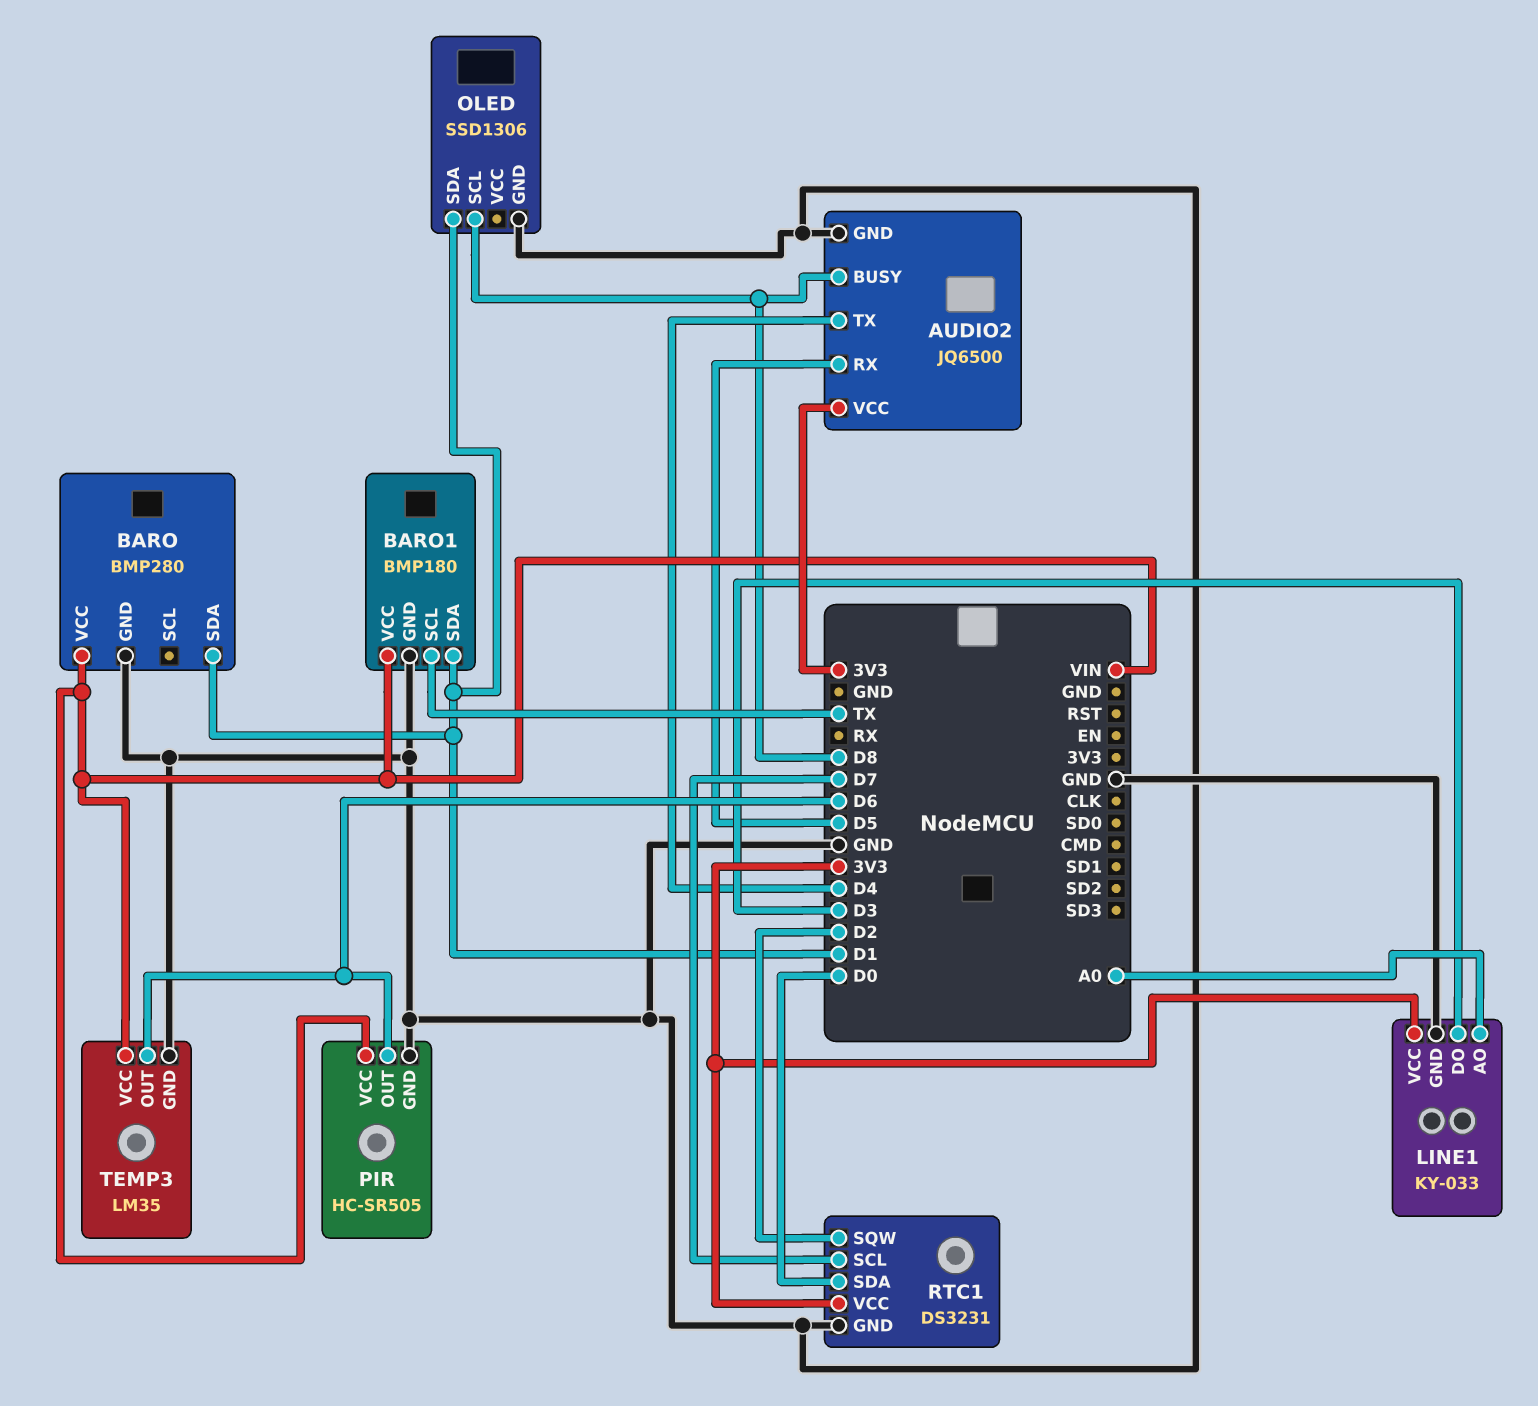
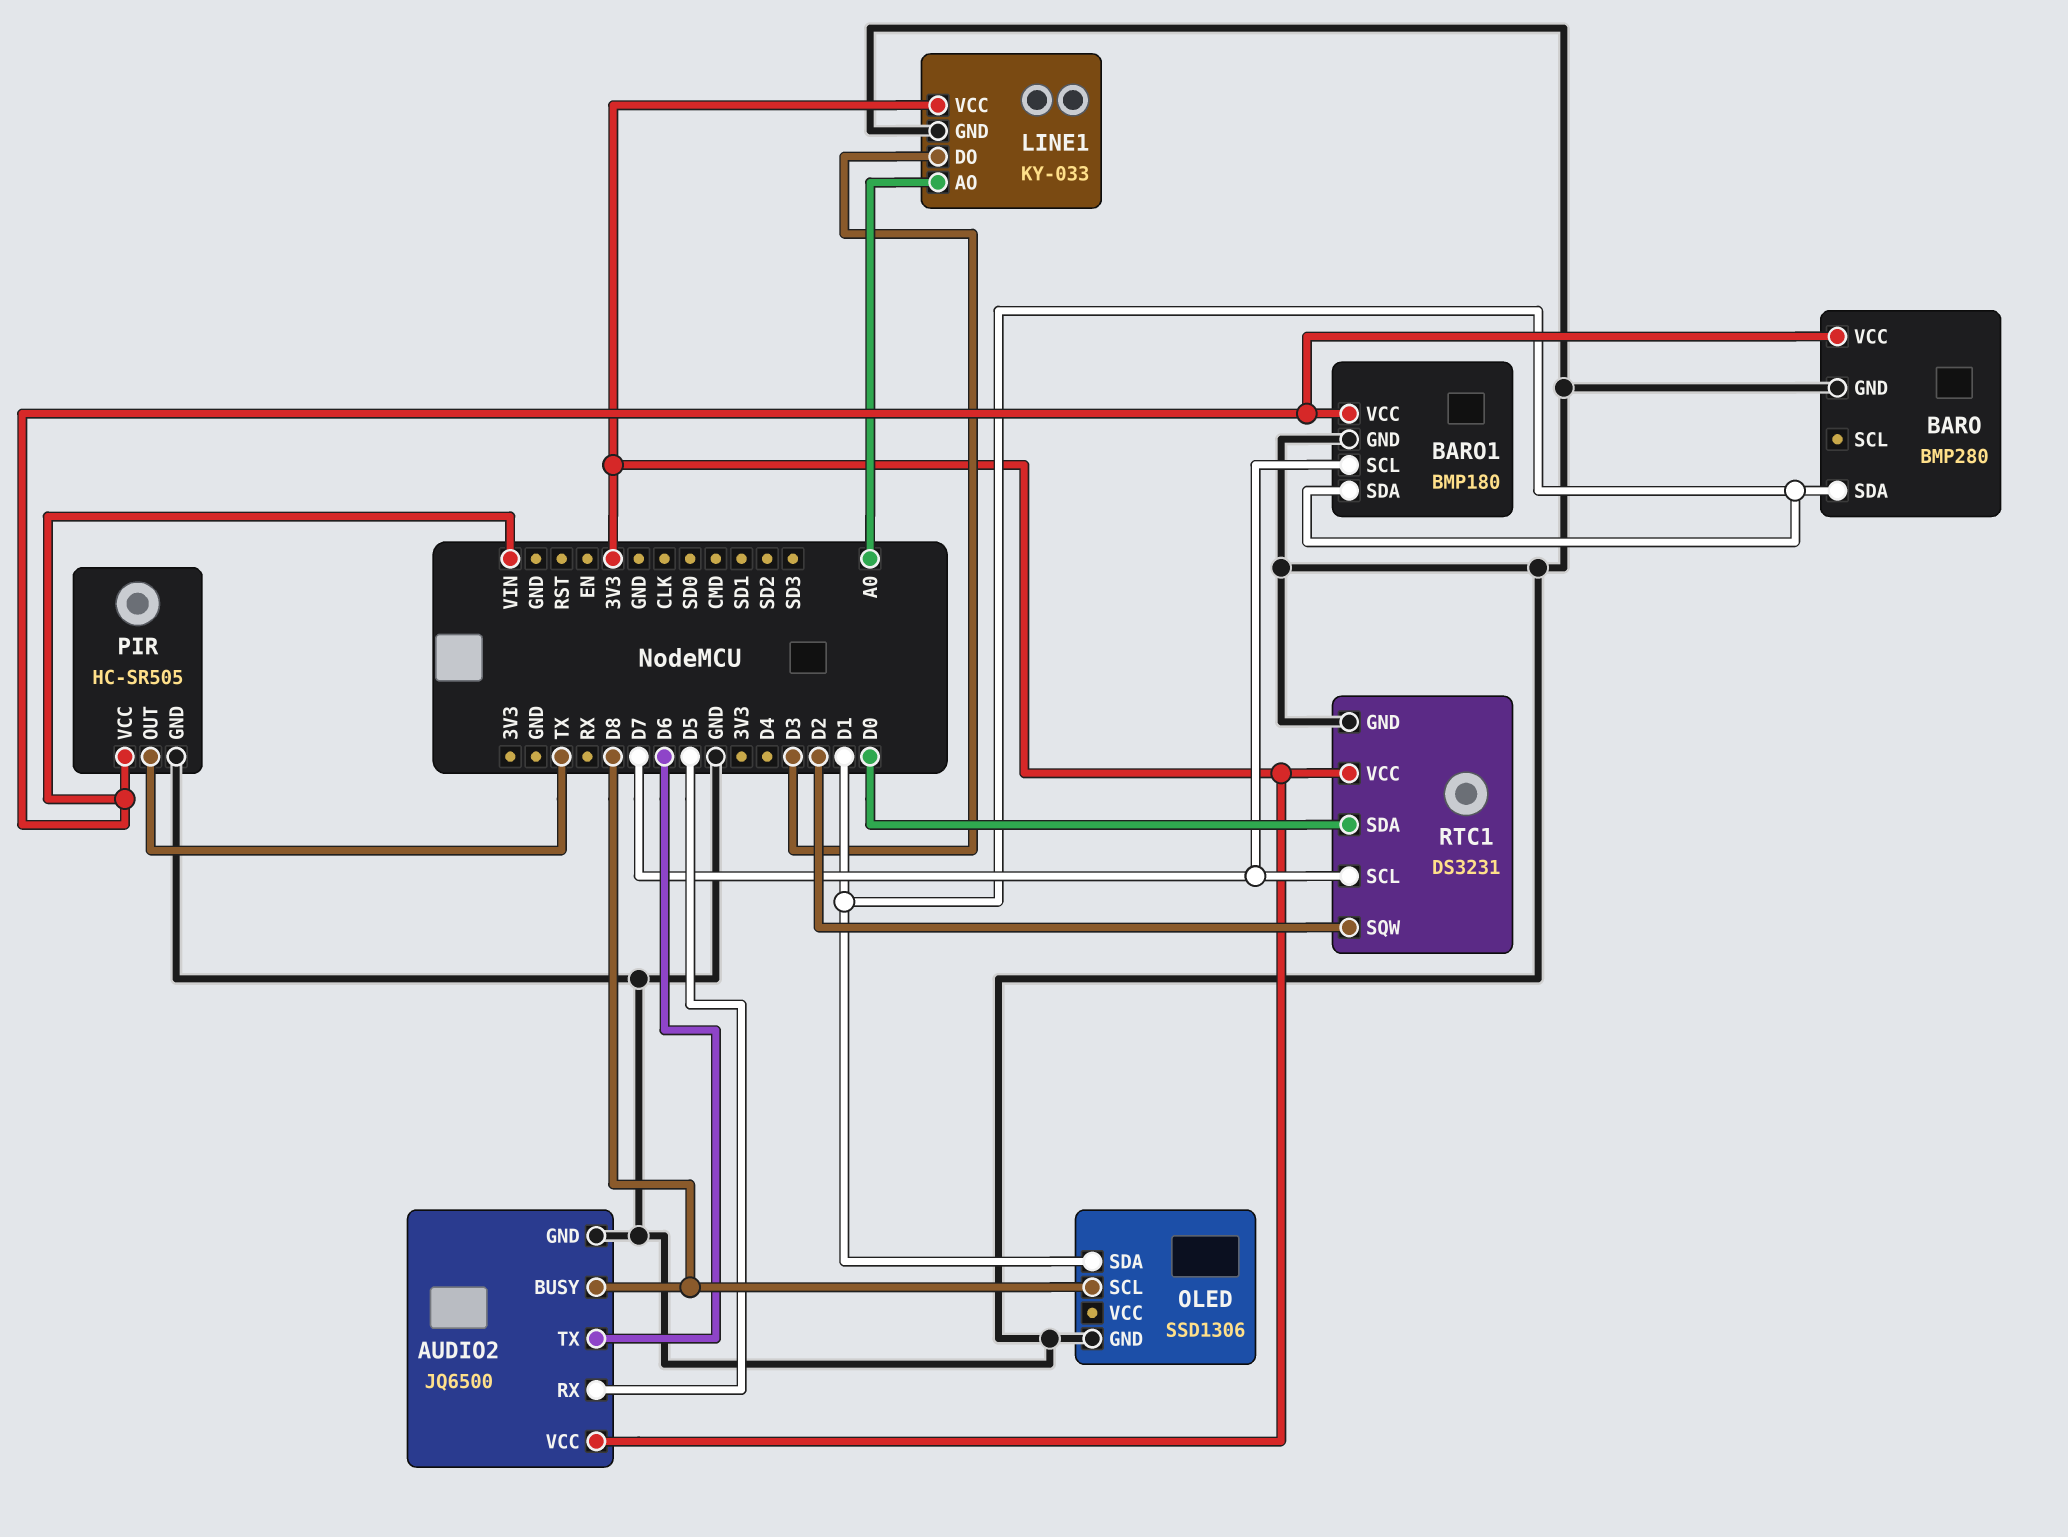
AUDIO2 pin TX: D4 -> D6
BARO1 pin SCL: TX -> D7
PIR pin OUT: D6 -> TX
TEMP3: LM35 -> none
TEMP3 pin GND: GND -> none
TEMP3 pin OUT: D6 -> none
TEMP3 pin VCC: VIN -> none

